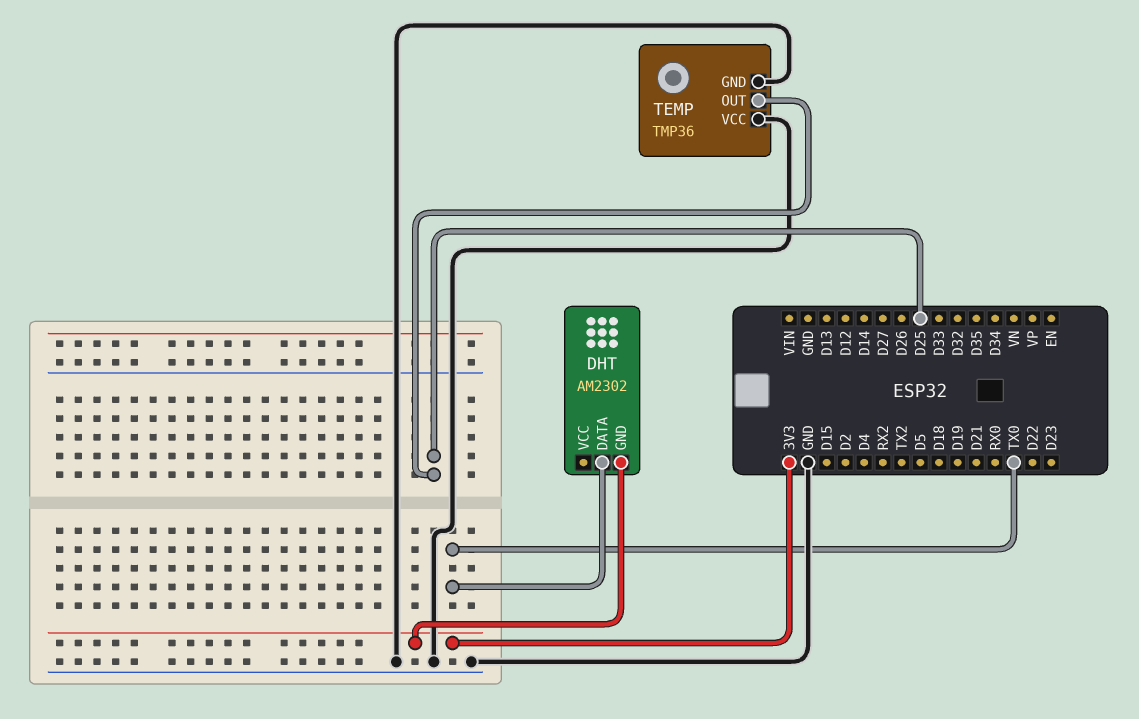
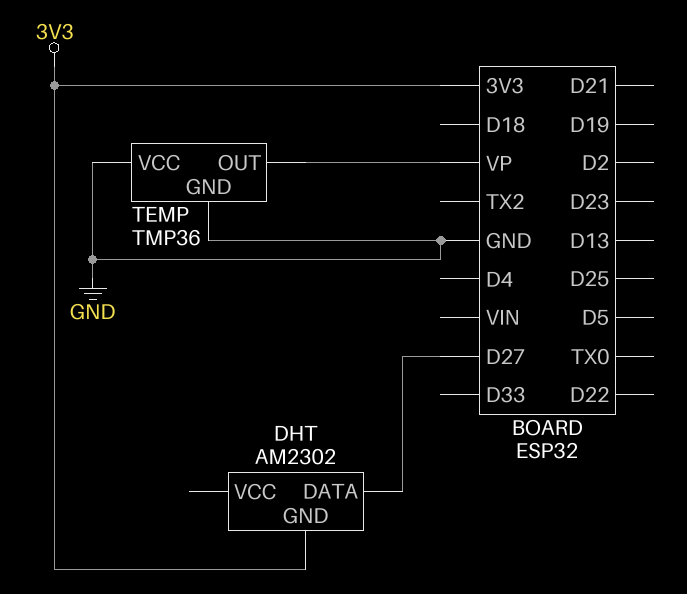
DHT pin DATA: TX0 -> D27
TEMP pin OUT: D25 -> VP

